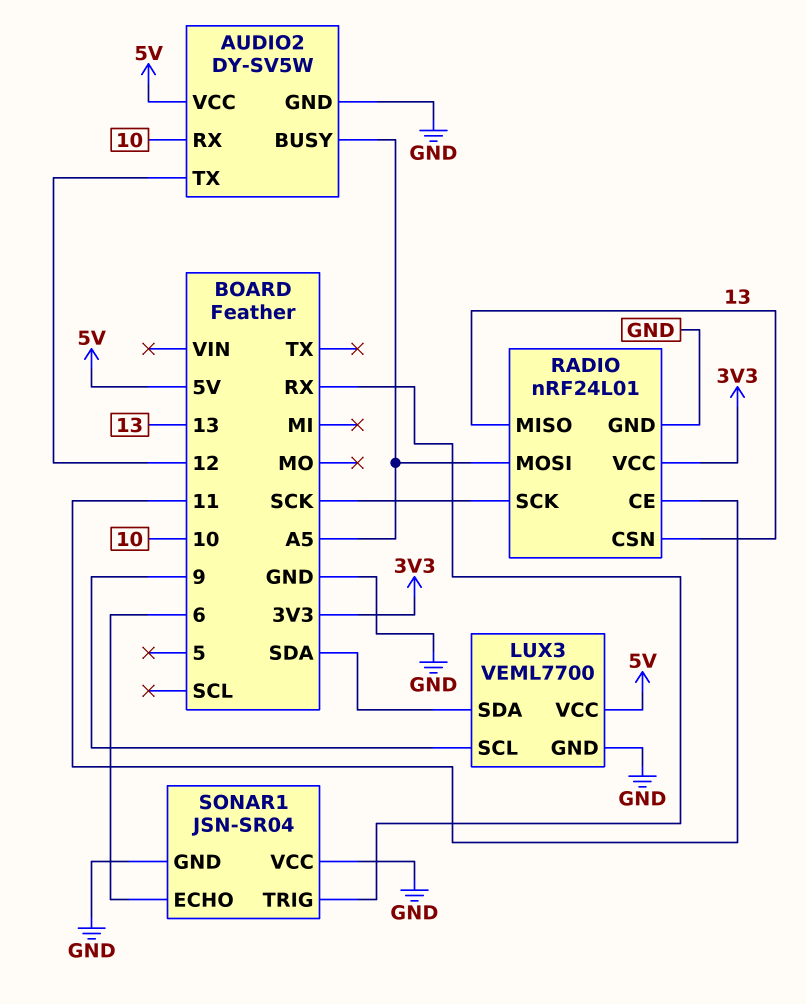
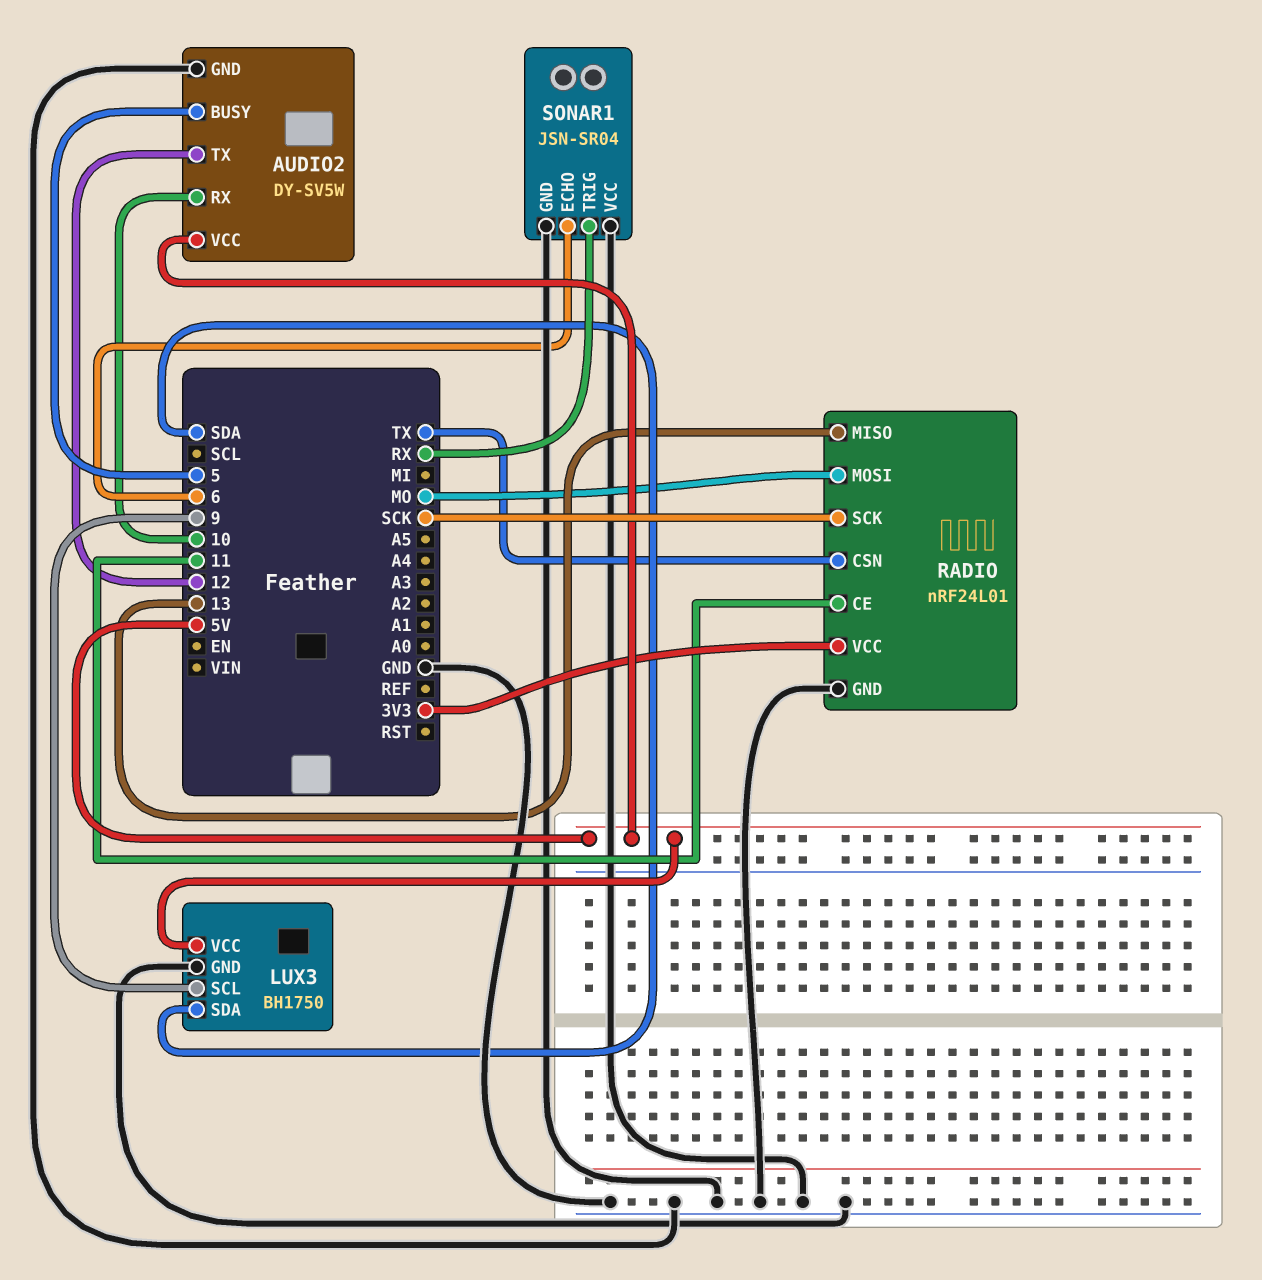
AUDIO2 pin BUSY: A5 -> 5
LUX3: VEML7700 -> BH1750
RADIO pin CSN: 13 -> TX
RADIO pin MOSI: A5 -> MO

